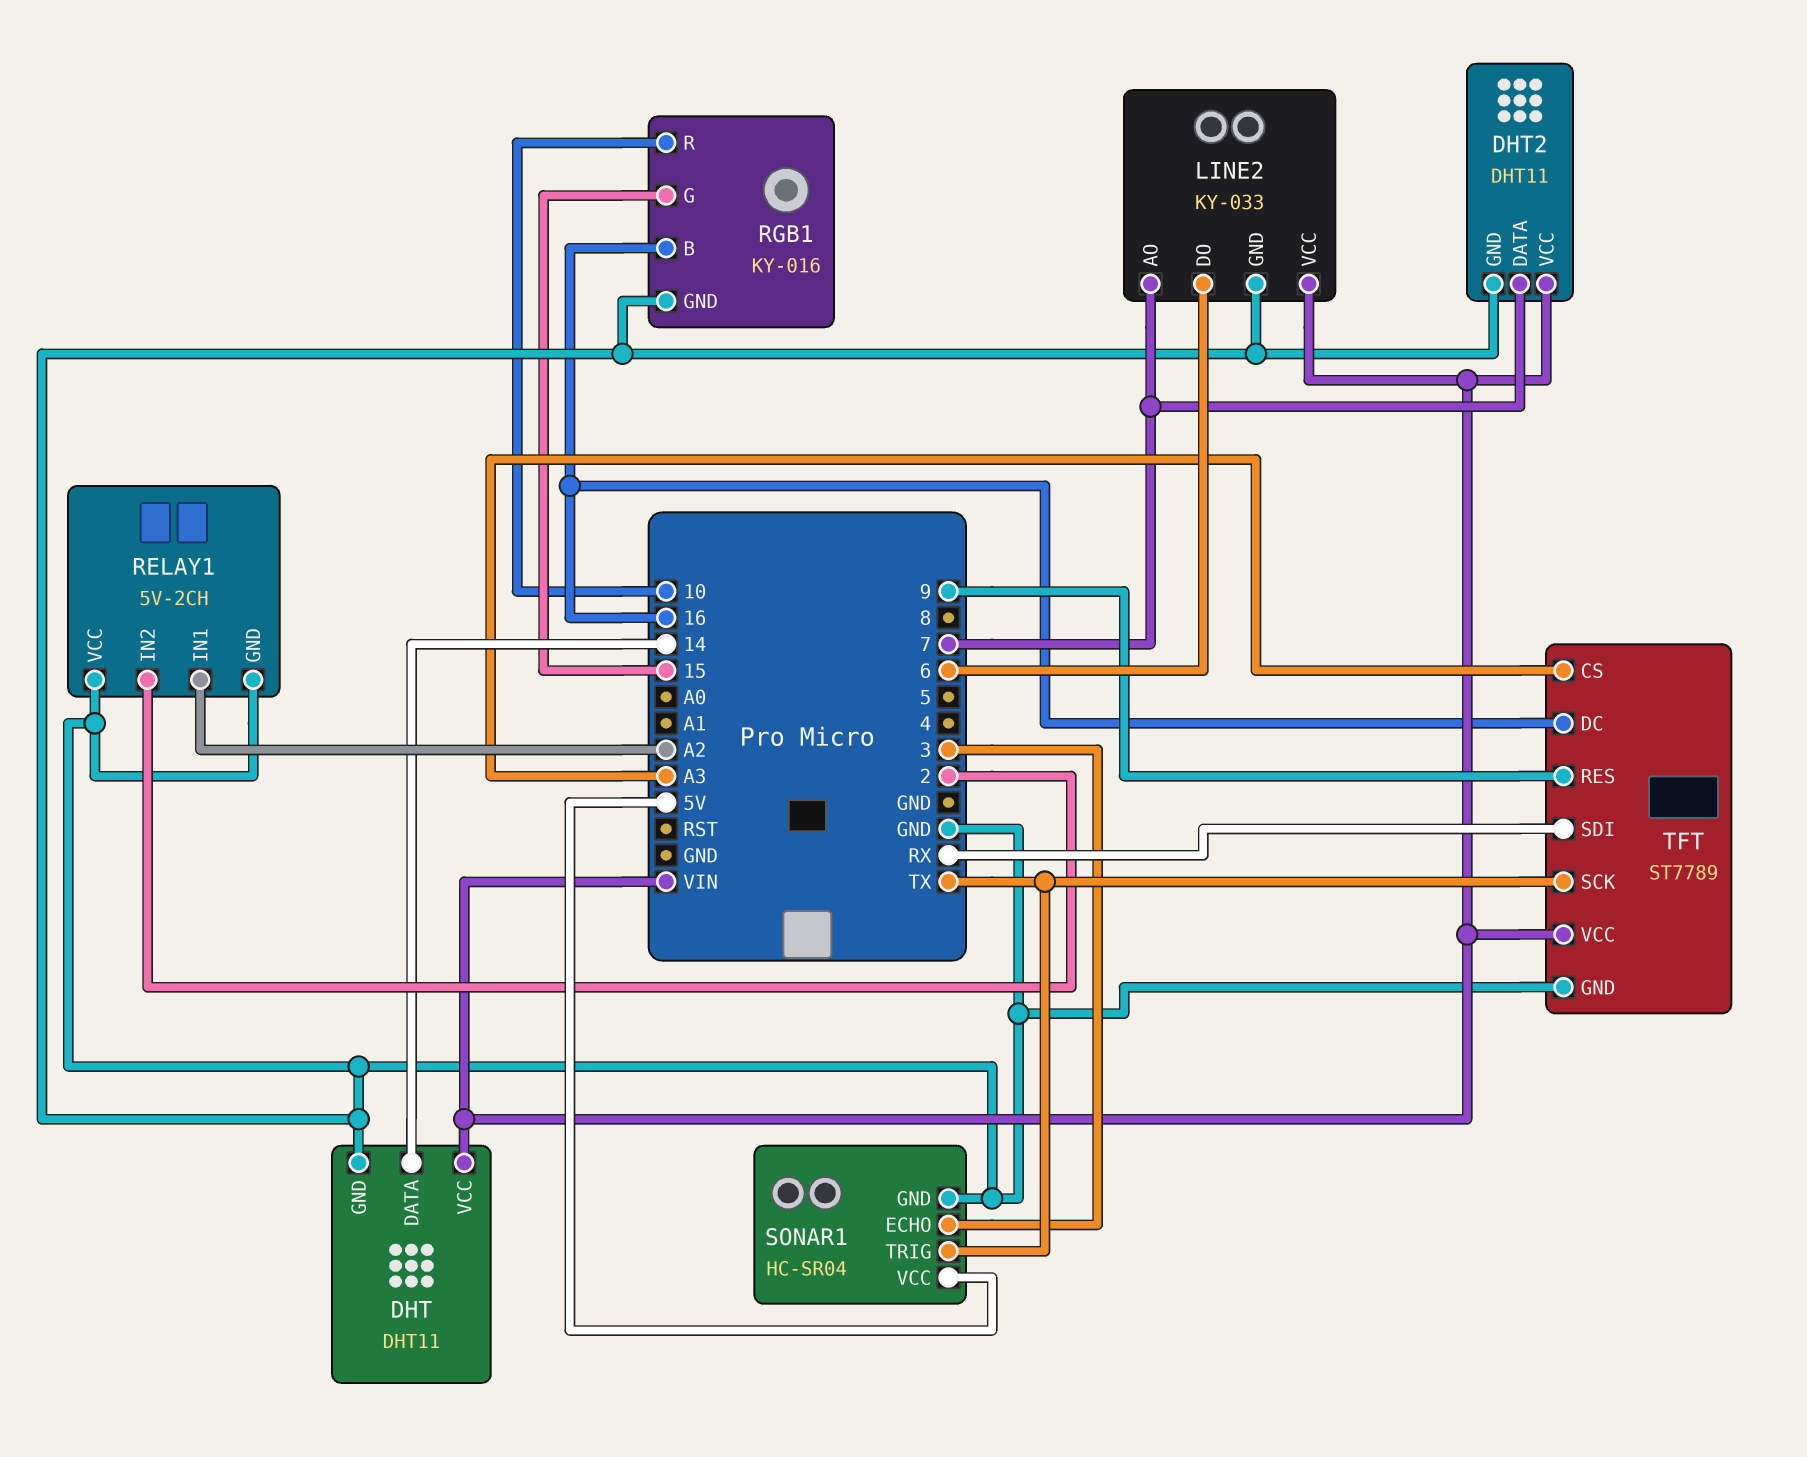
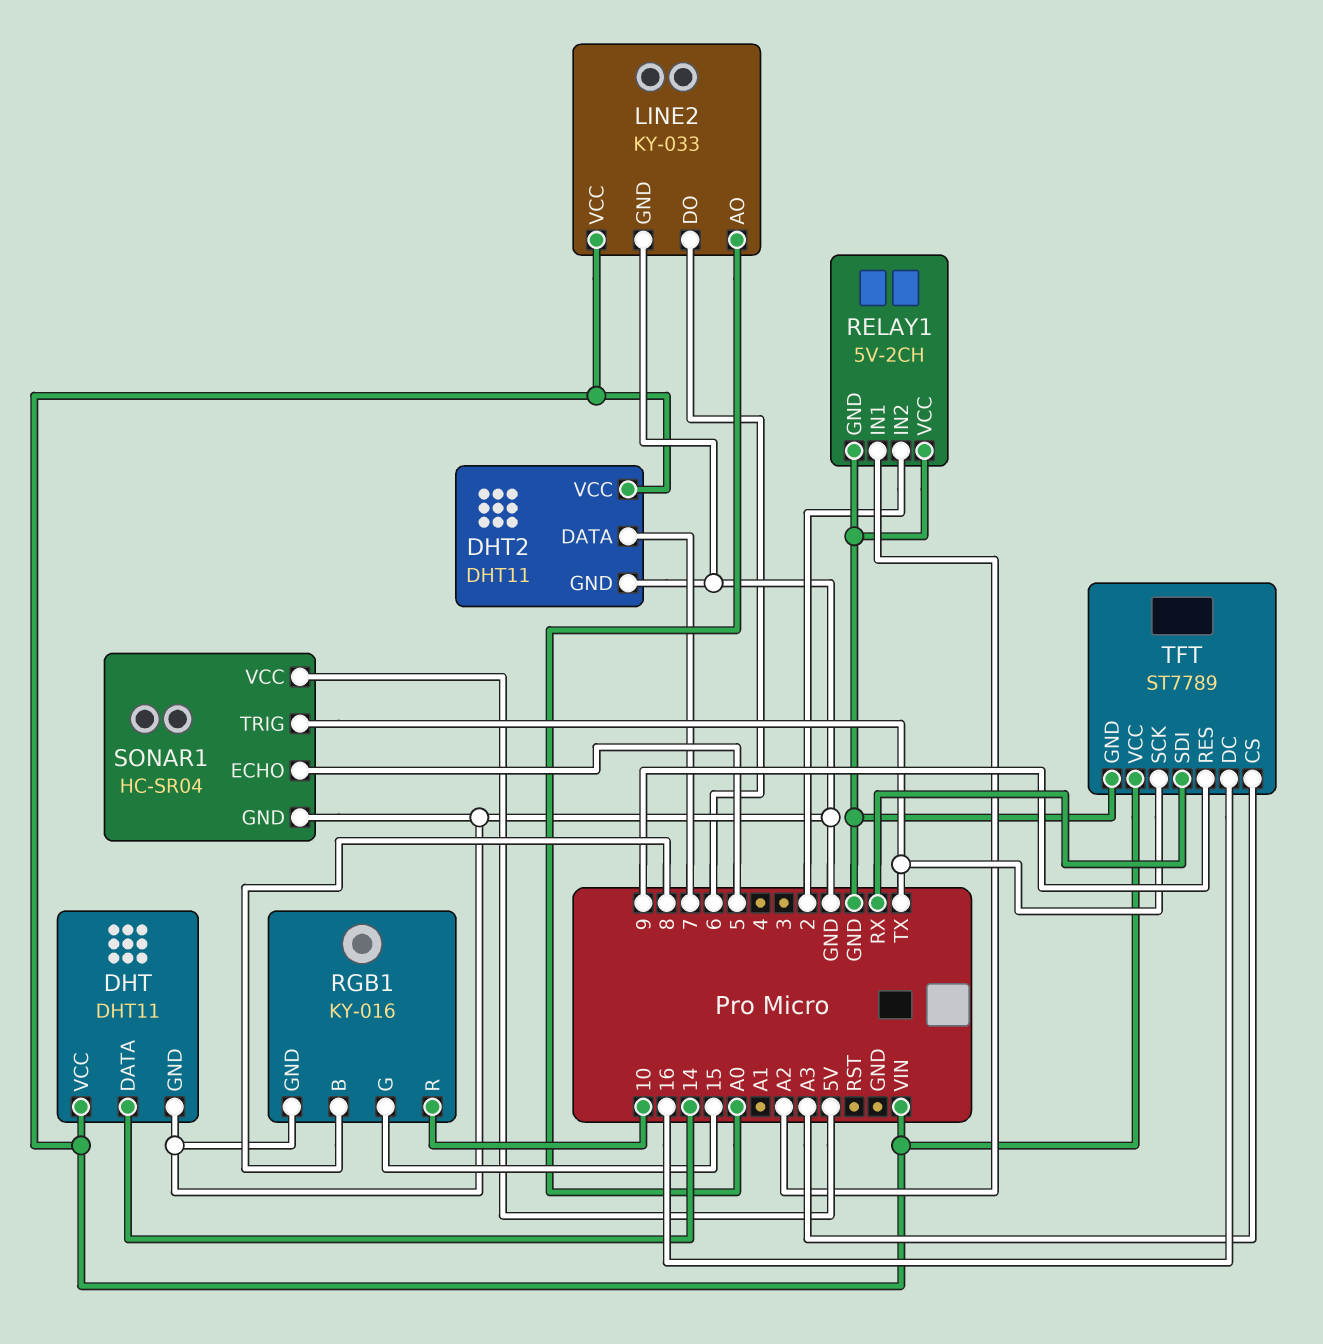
LINE2 pin AO: 7 -> A0
RGB1 pin B: 16 -> 8
SONAR1 pin ECHO: 3 -> 5

